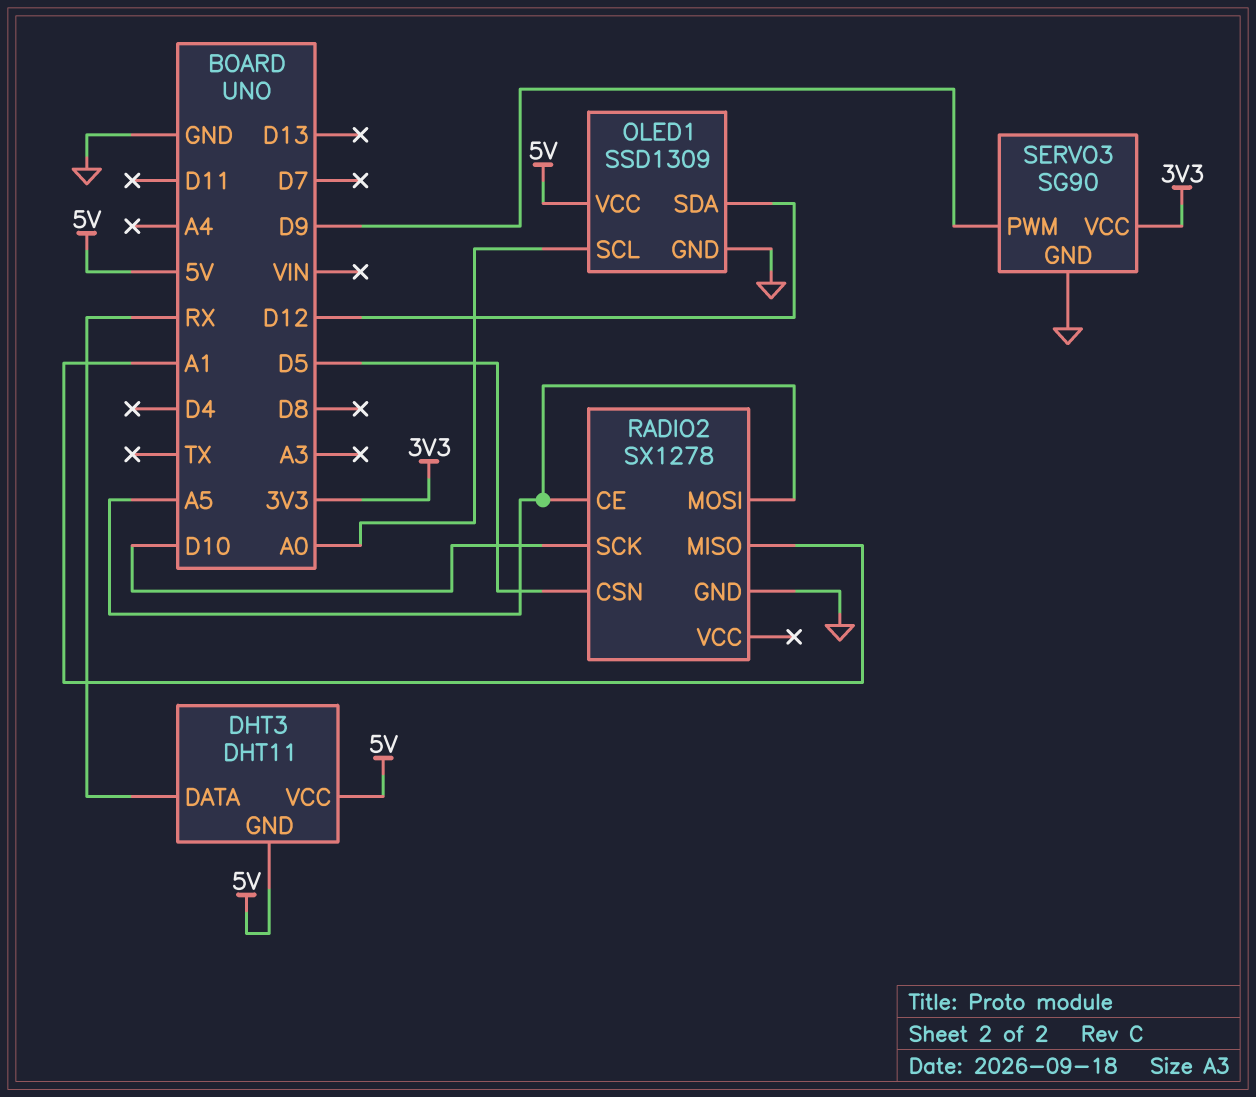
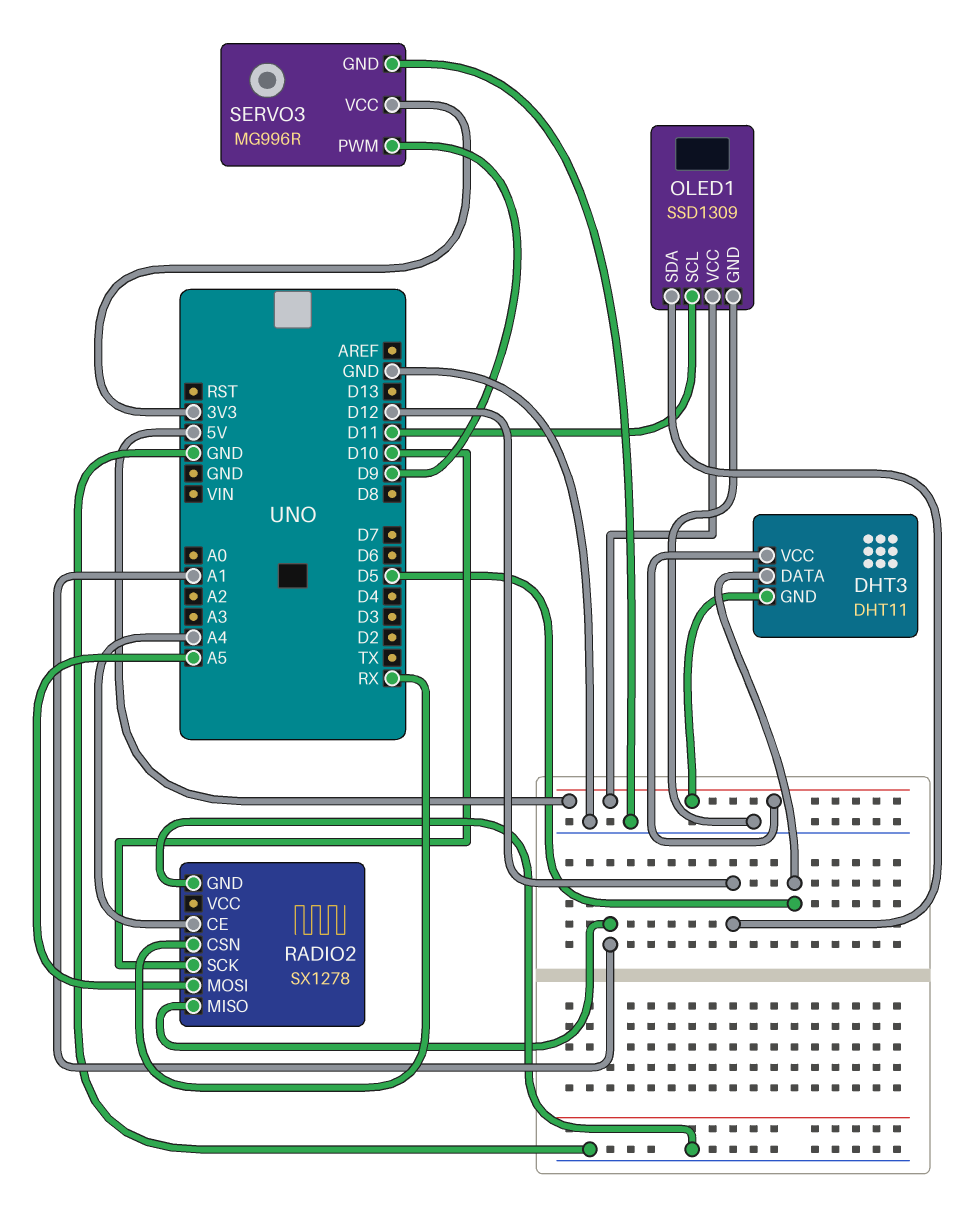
DHT3 pin DATA: RX -> D5
OLED1 pin SCL: A0 -> D11
RADIO2 pin CE: A5 -> A4
RADIO2 pin CSN: D5 -> RX
SERVO3: SG90 -> MG996R

